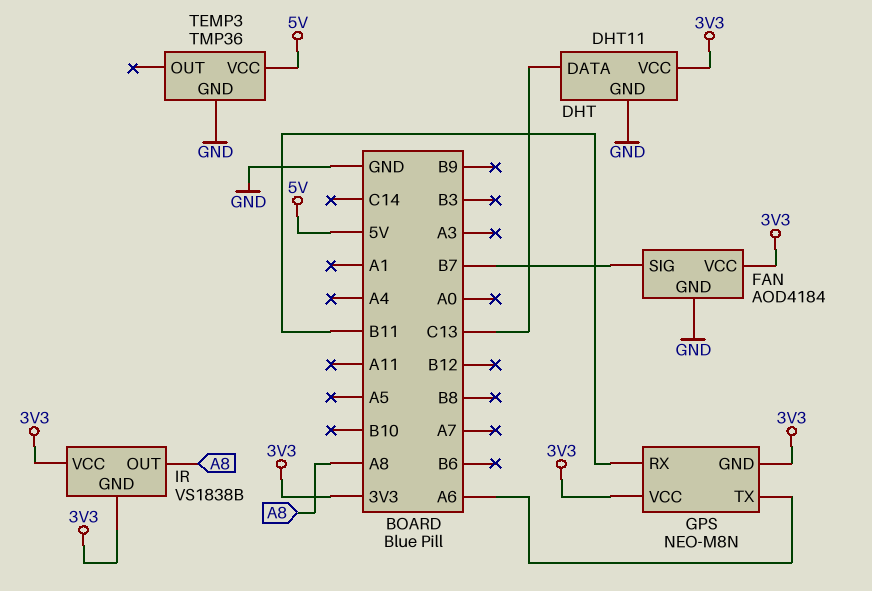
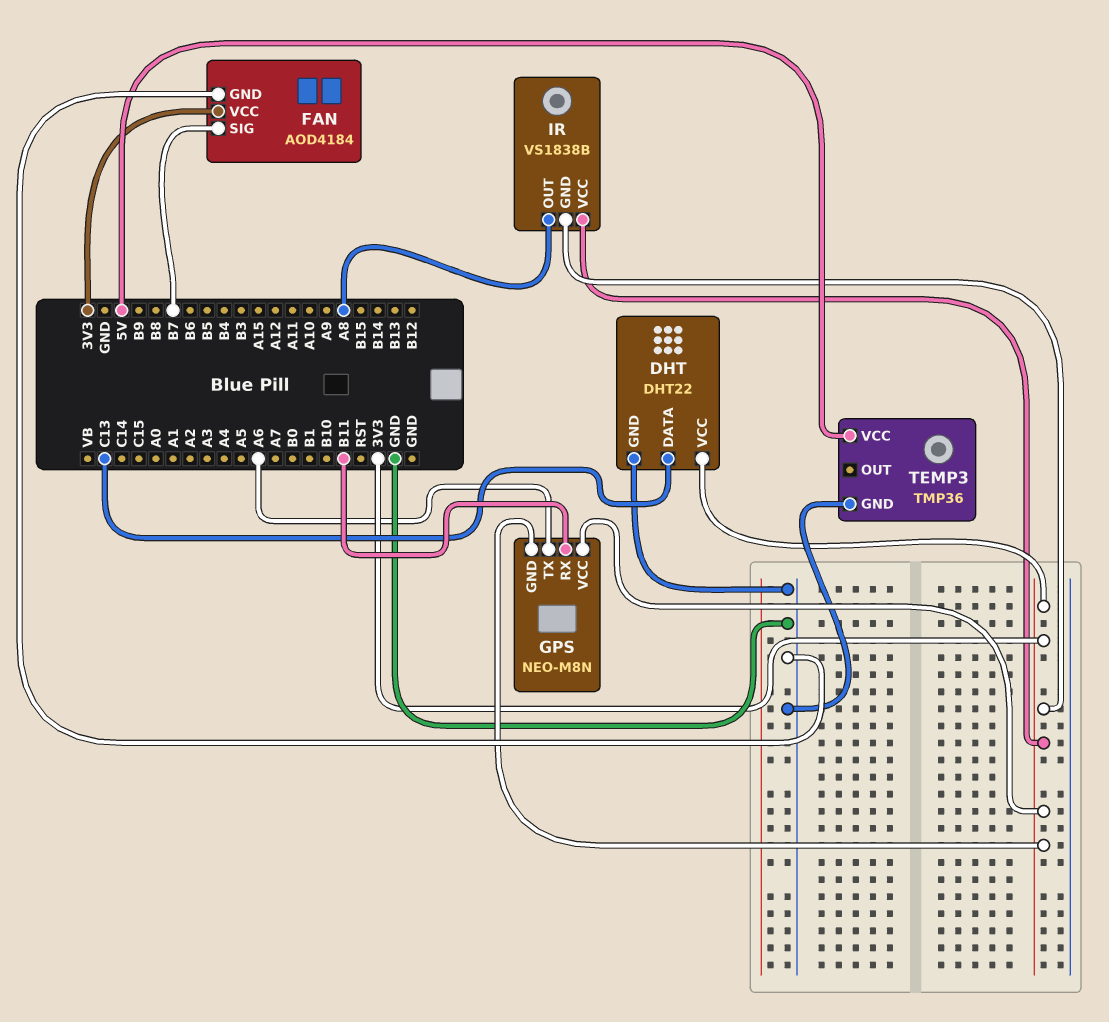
DHT: DHT11 -> DHT22

